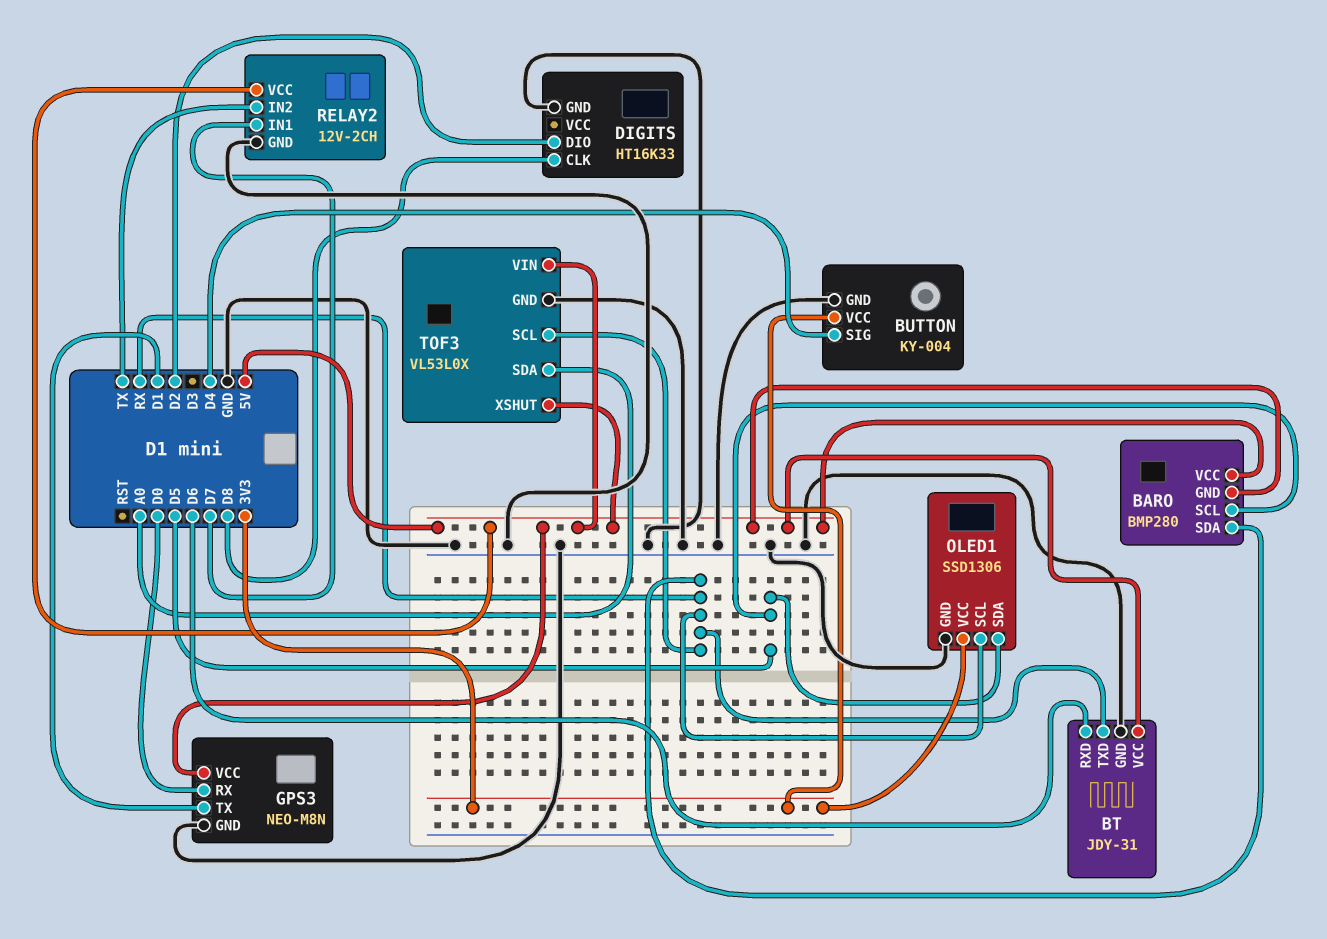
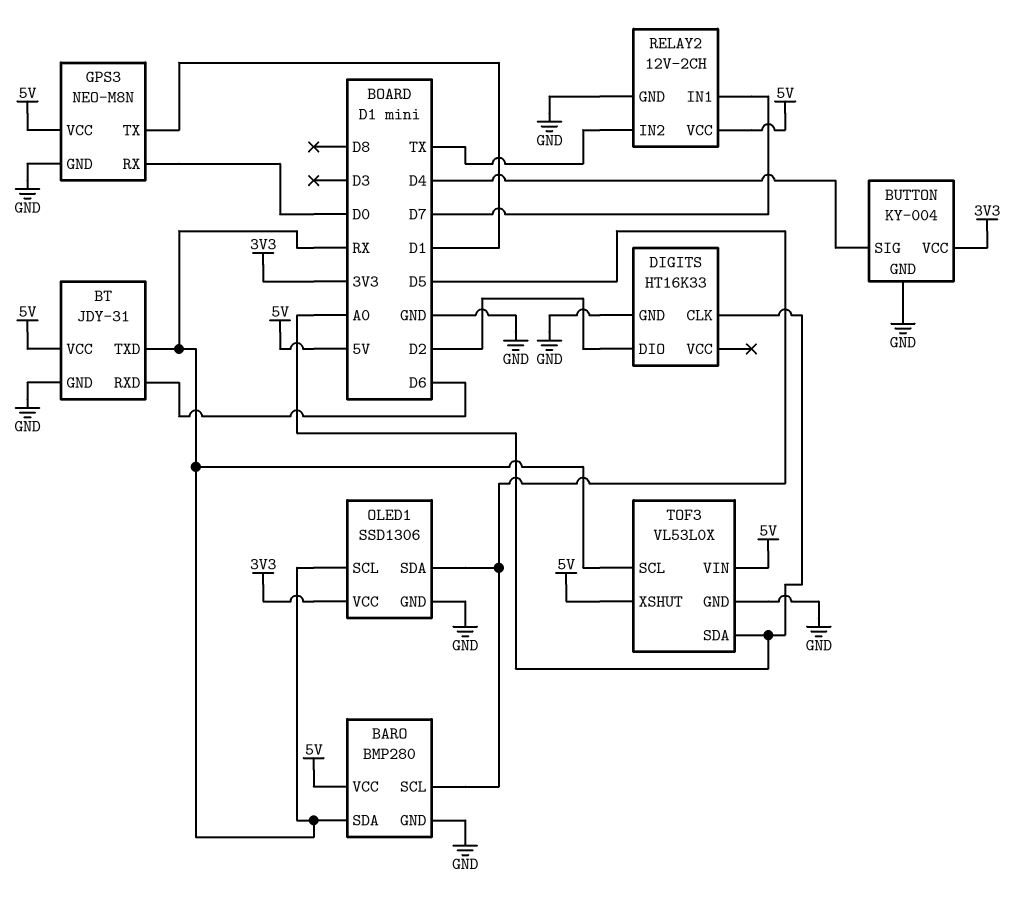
BARO pin GND: 5V -> GND
DIGITS pin CLK: D8 -> A0

